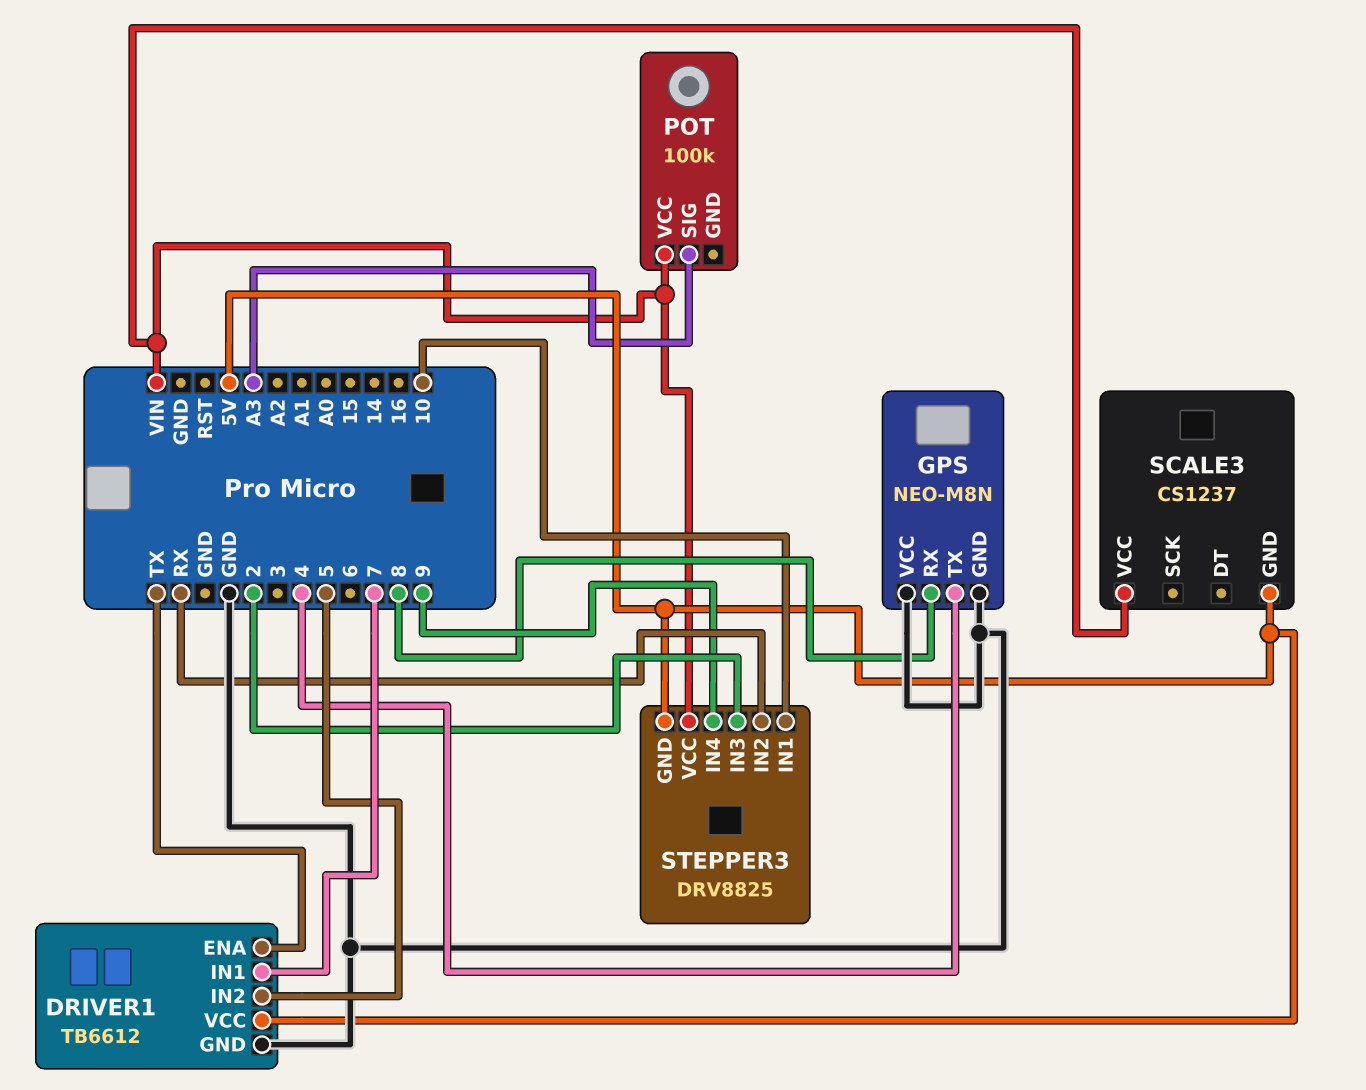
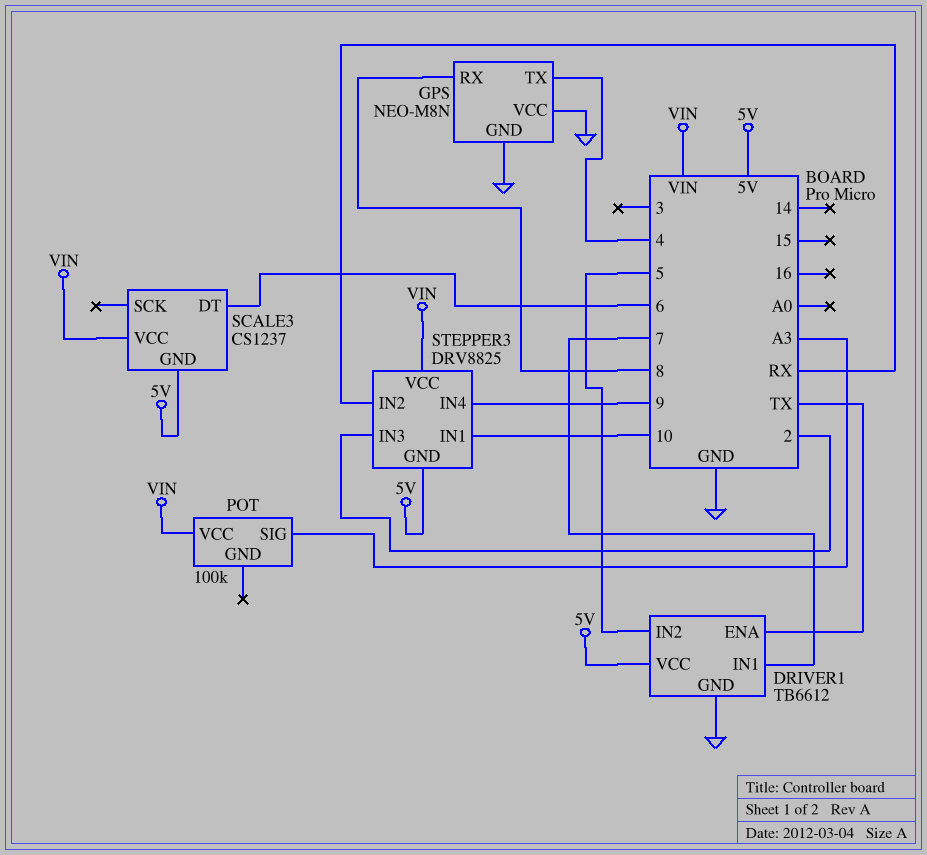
SCALE3 pin DT: none -> 6

